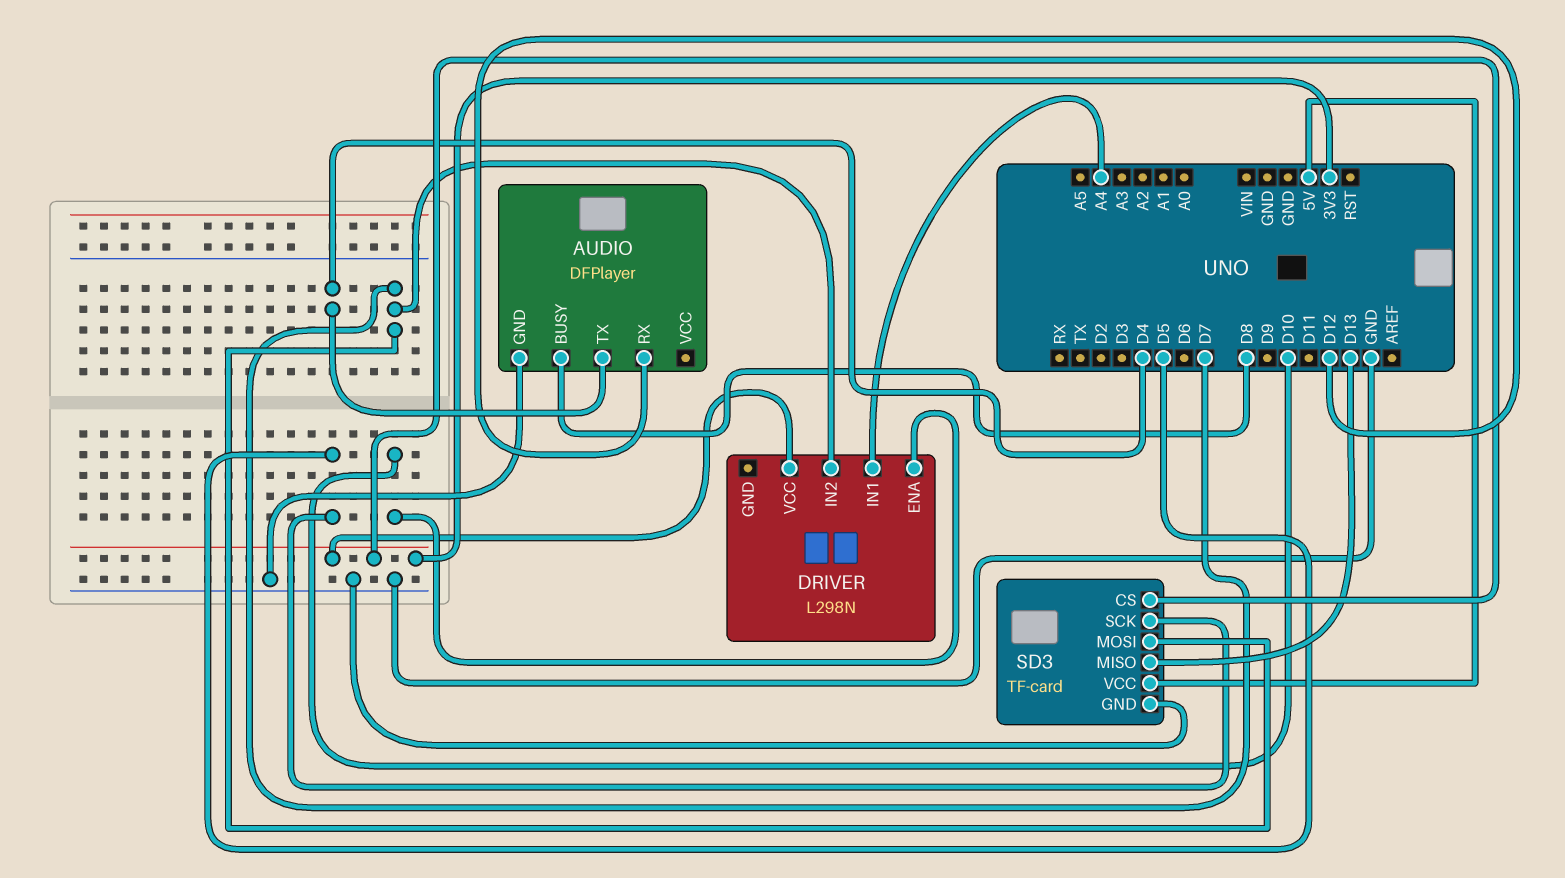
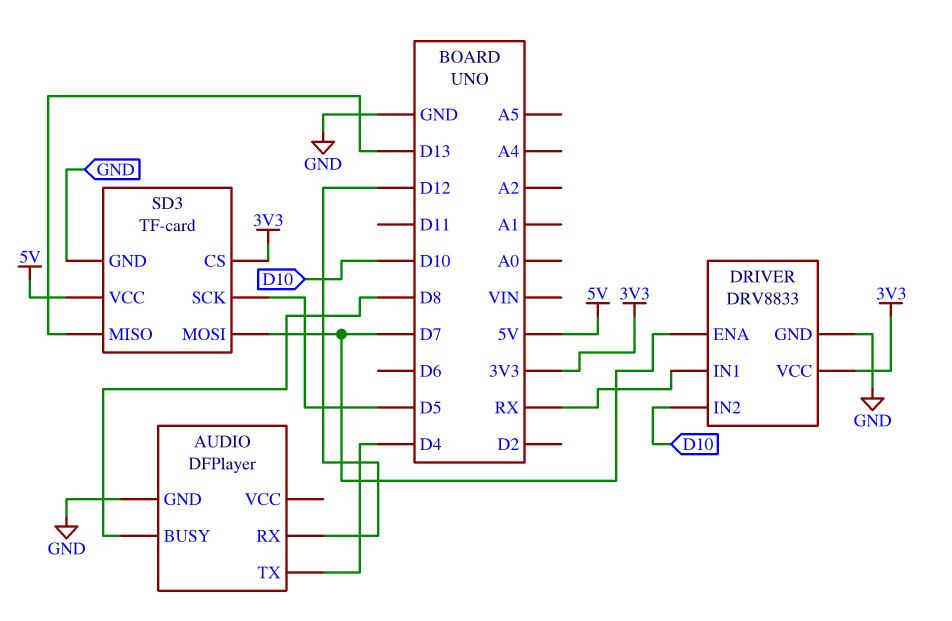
DRIVER: L298N -> DRV8833
DRIVER pin ENA: D10 -> D7
DRIVER pin GND: none -> GND
DRIVER pin IN1: A4 -> RX
DRIVER pin IN2: D7 -> D10

